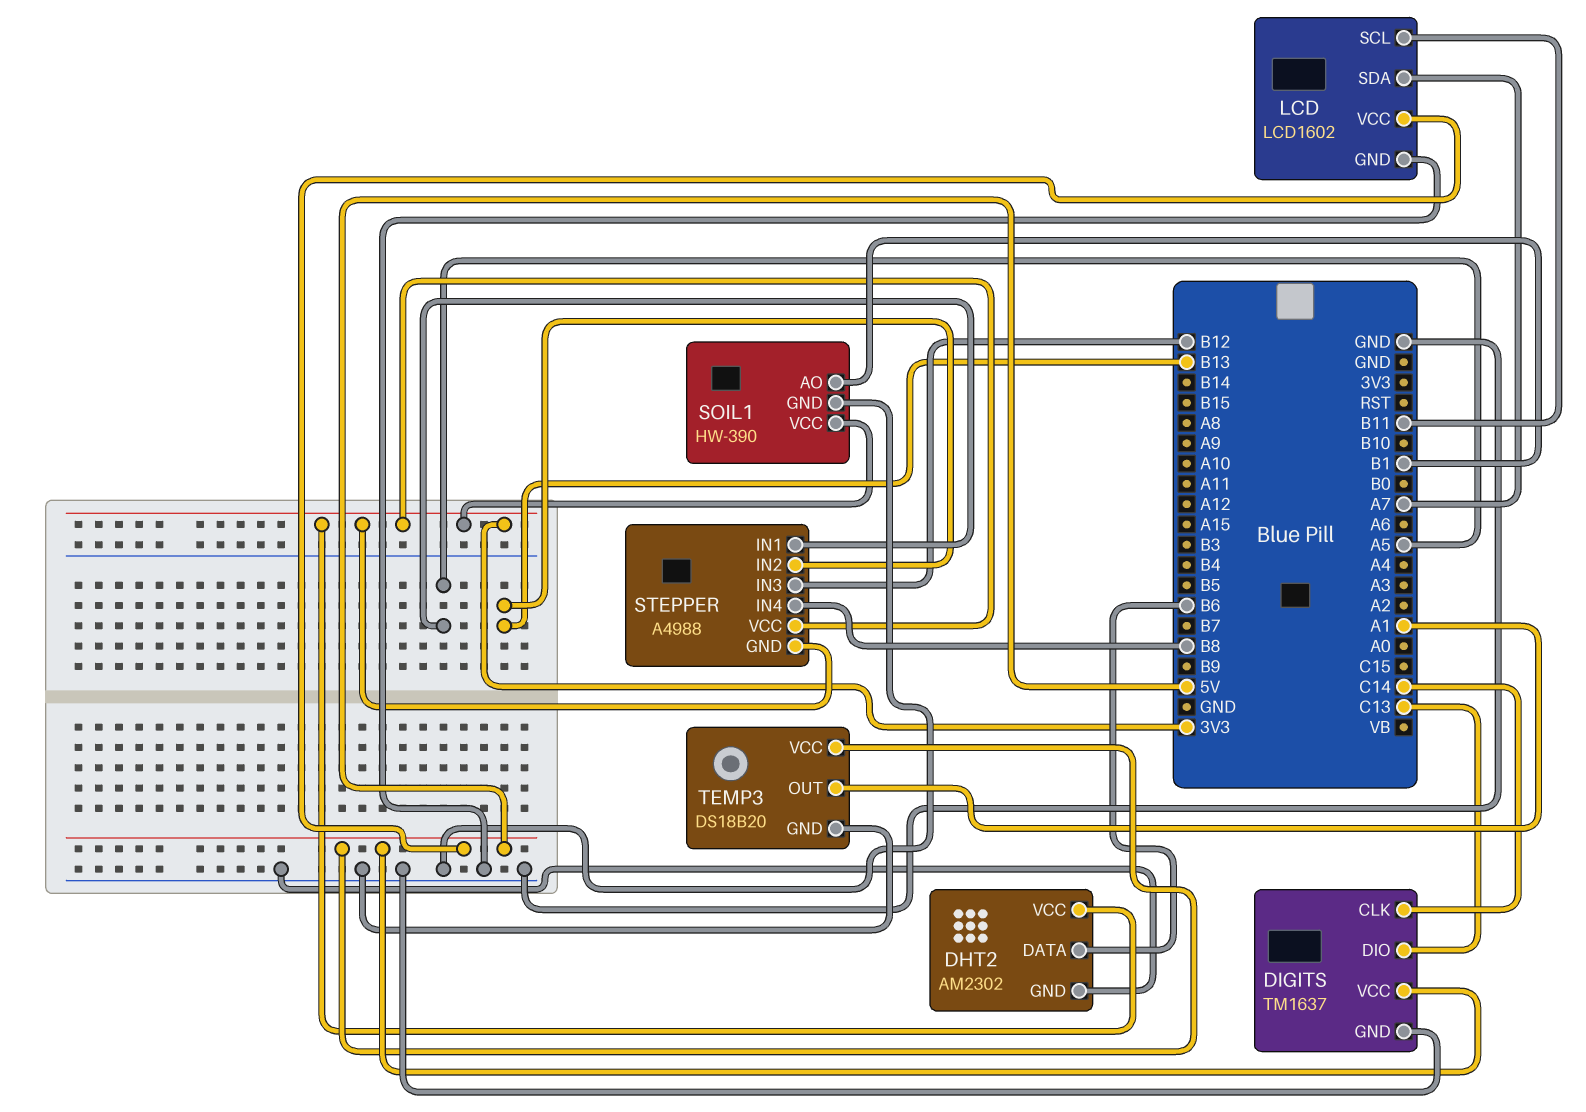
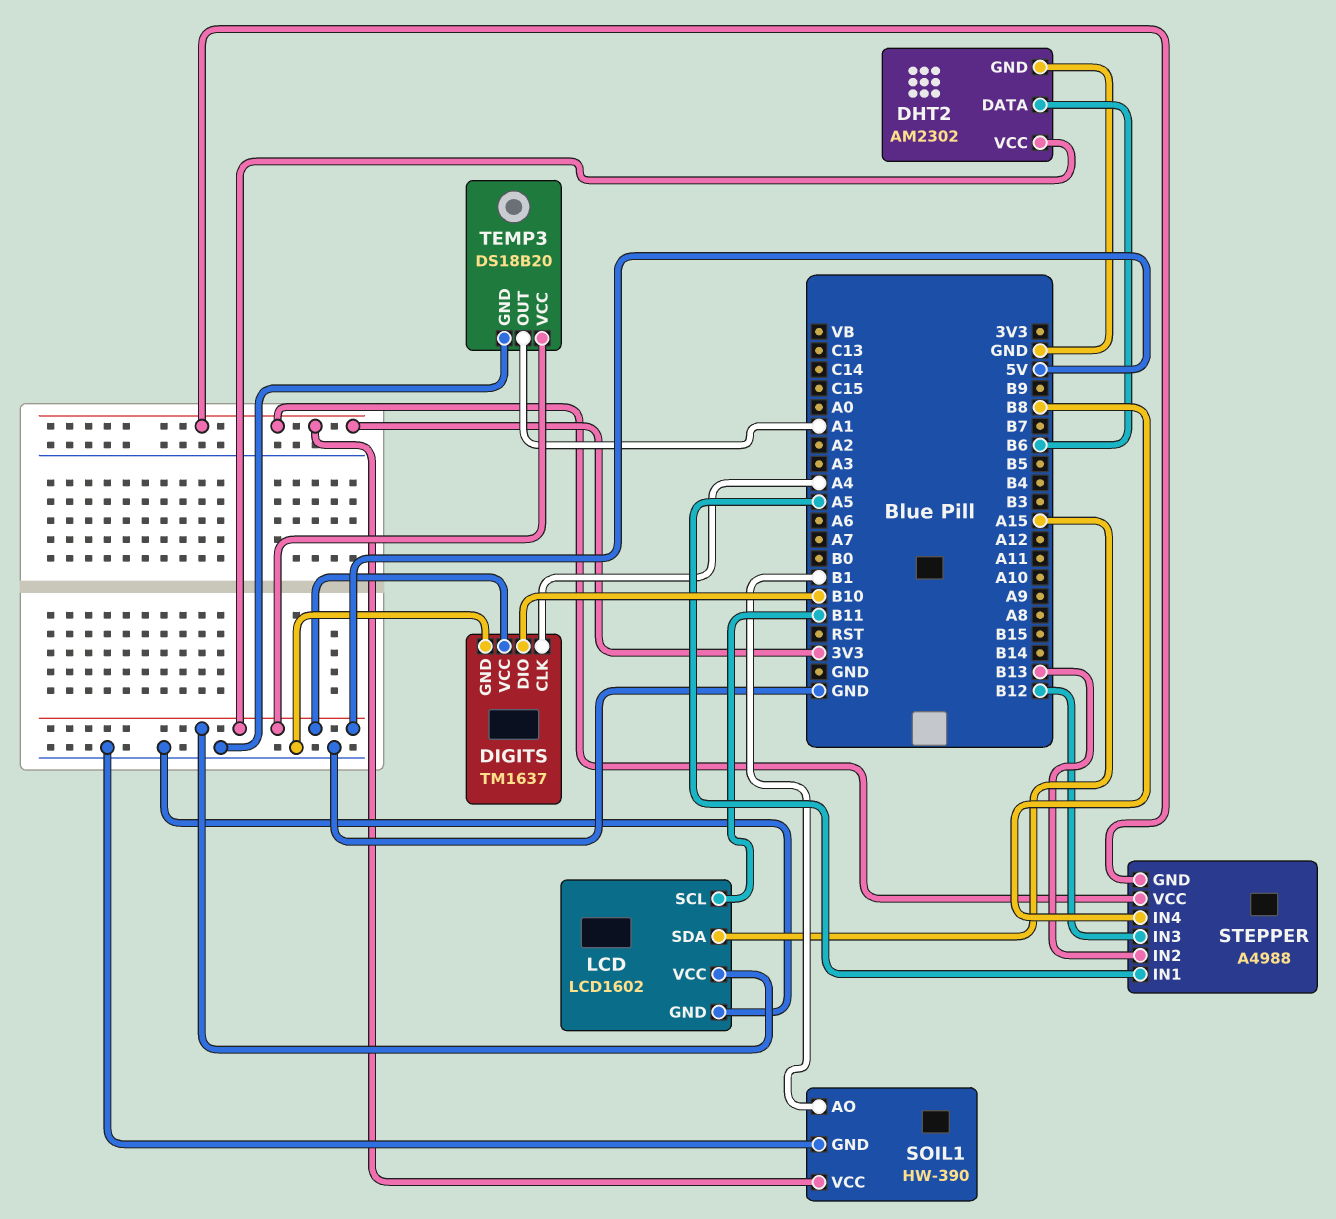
DHT2 pin VCC: 3V3 -> 5V
DIGITS pin CLK: C14 -> A4
DIGITS pin DIO: C13 -> B10
LCD pin SDA: A7 -> A15

